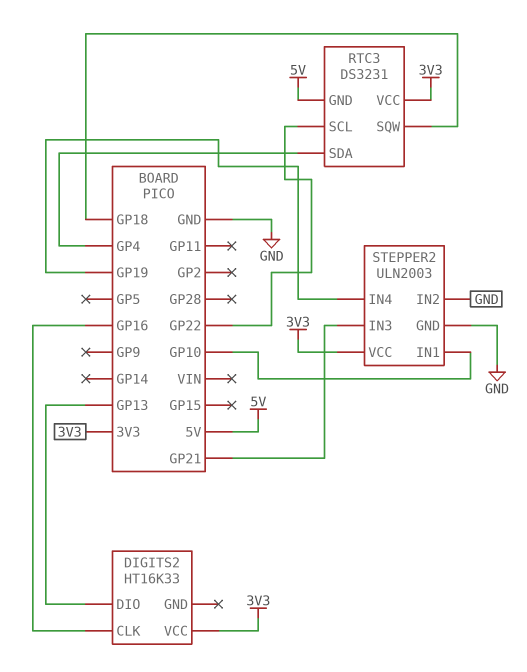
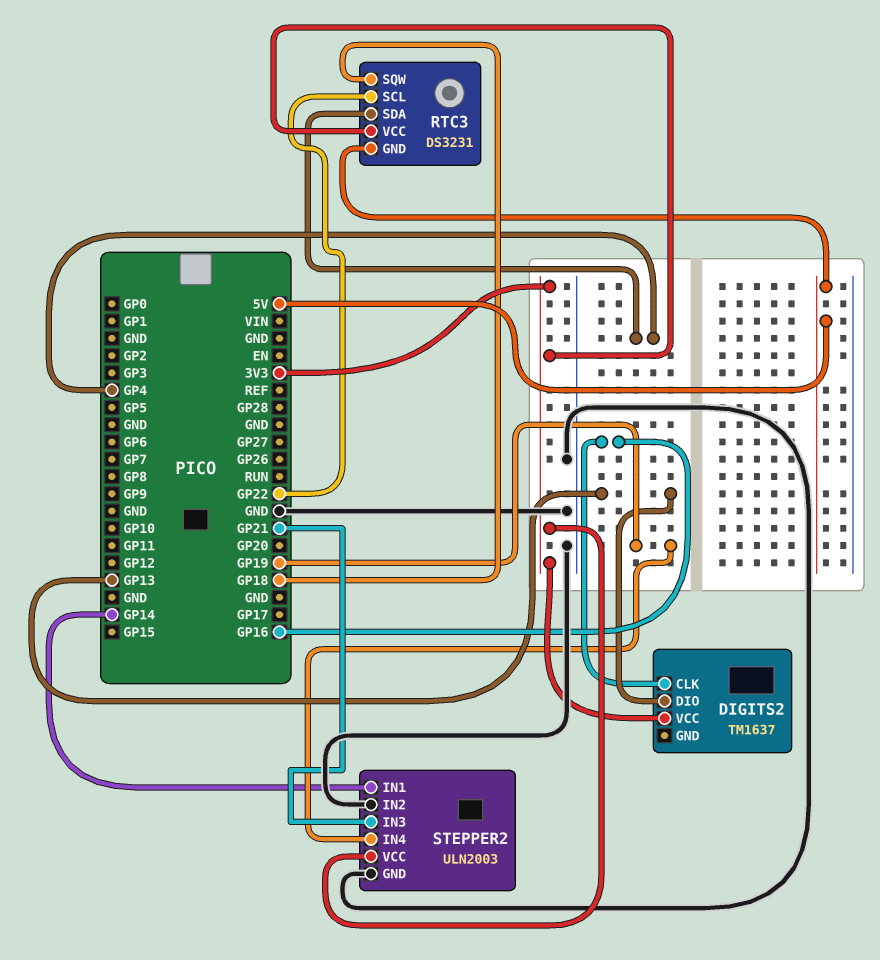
DIGITS2: HT16K33 -> TM1637
STEPPER2 pin IN1: GP10 -> GP14

